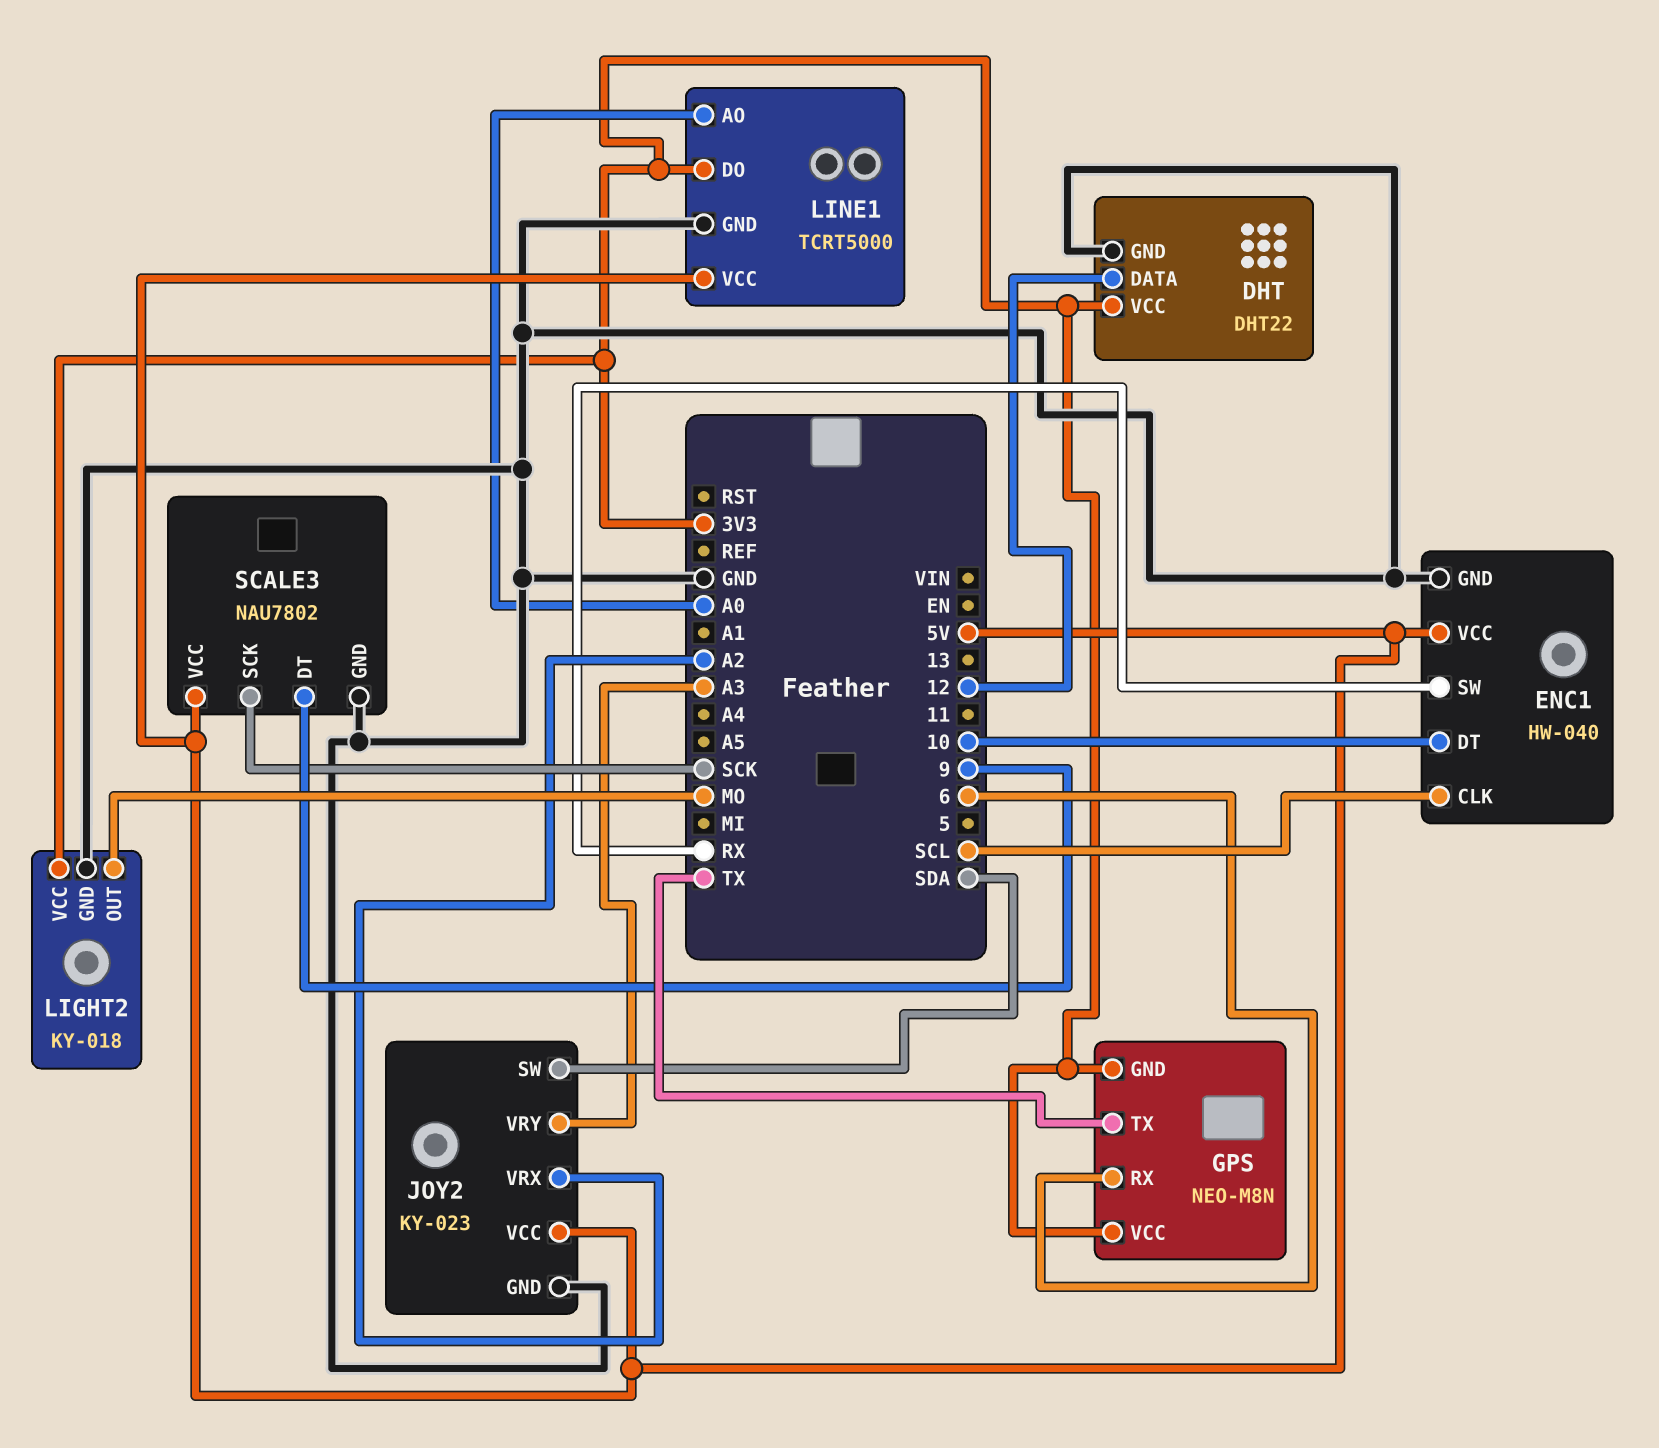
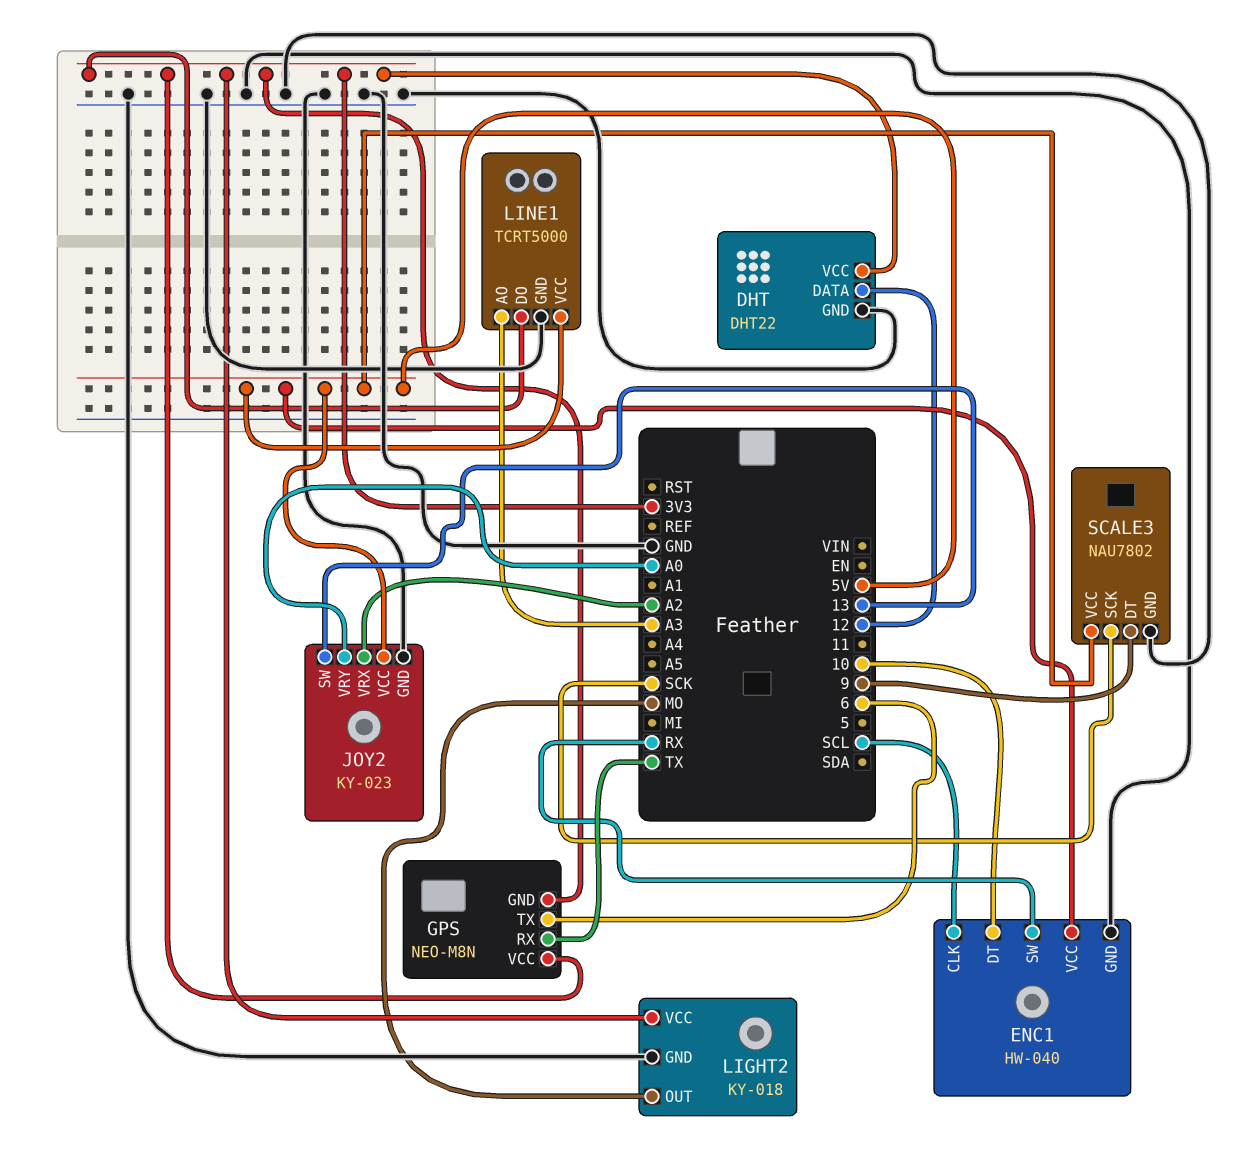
GPS pin RX: 6 -> TX
GPS pin TX: TX -> 6
JOY2 pin SW: SDA -> 13
JOY2 pin VRY: A3 -> A0
LINE1 pin AO: A0 -> A3

